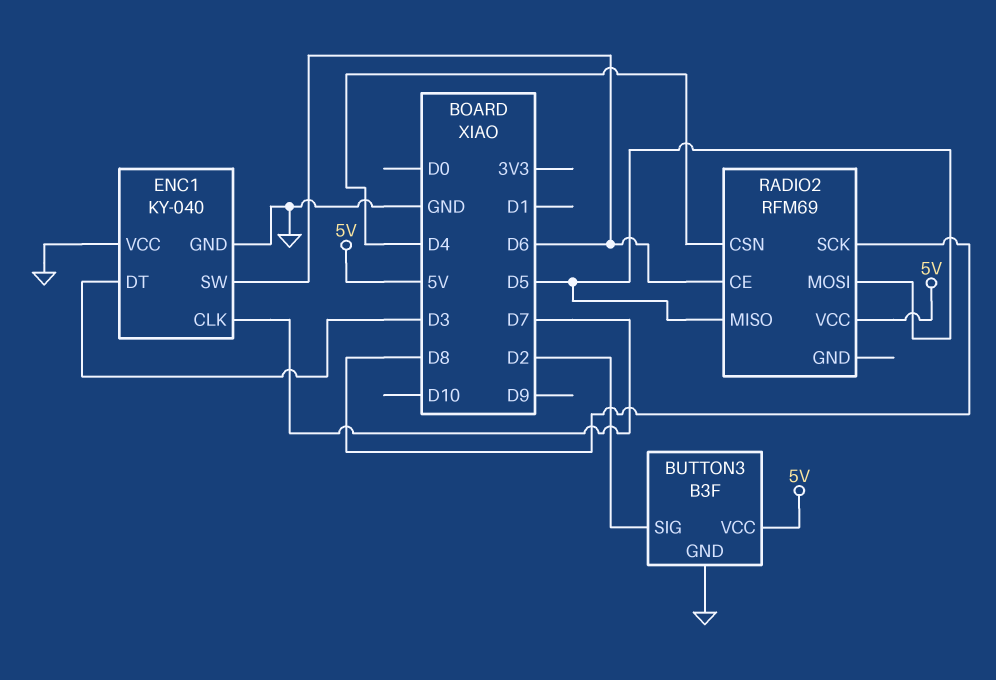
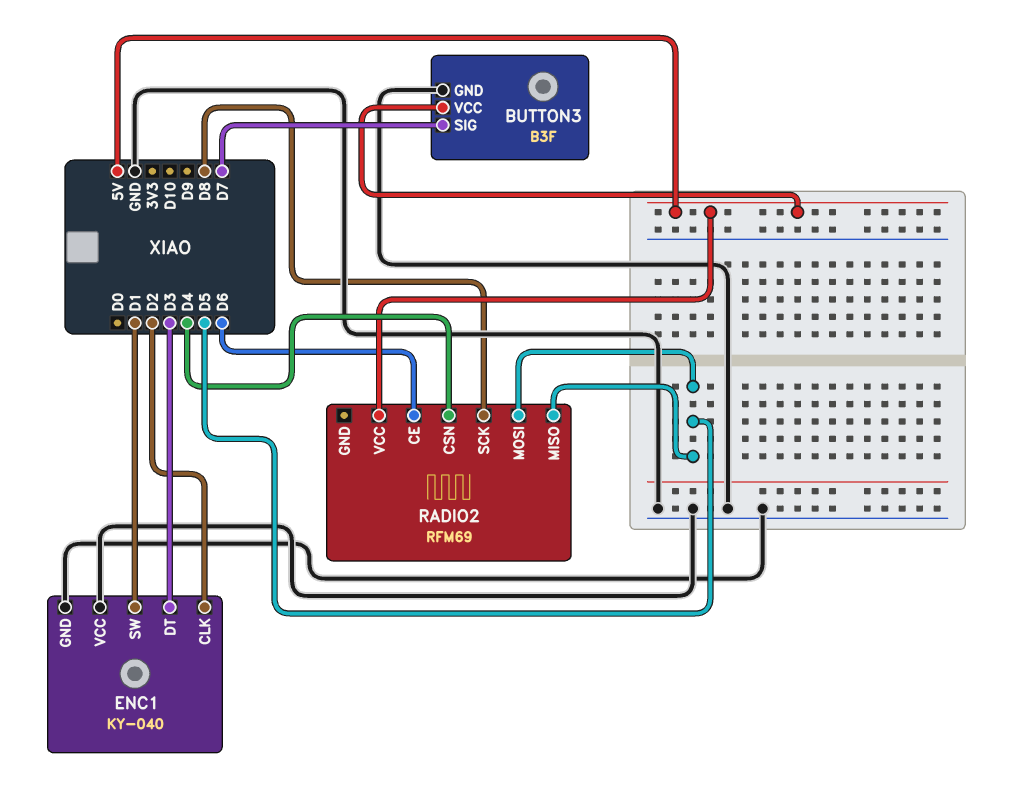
BUTTON3 pin SIG: D2 -> D7
ENC1 pin CLK: D7 -> D2
ENC1 pin SW: D6 -> D1

